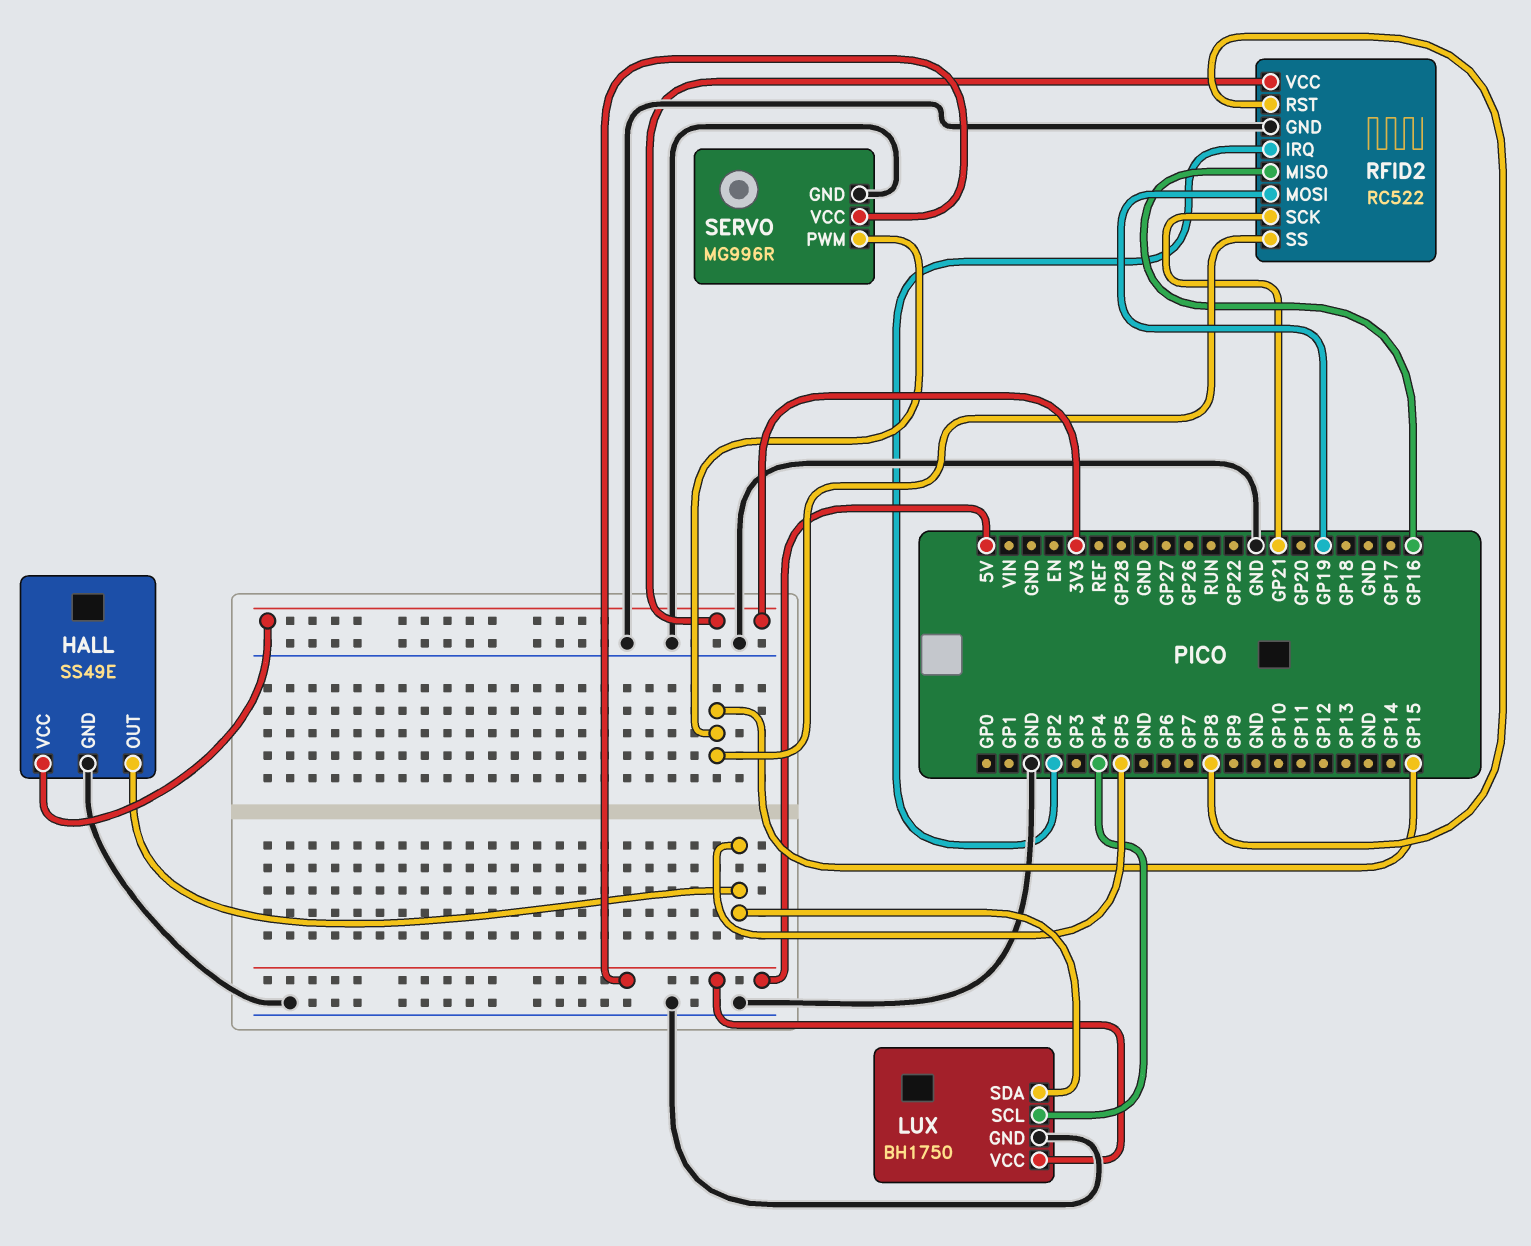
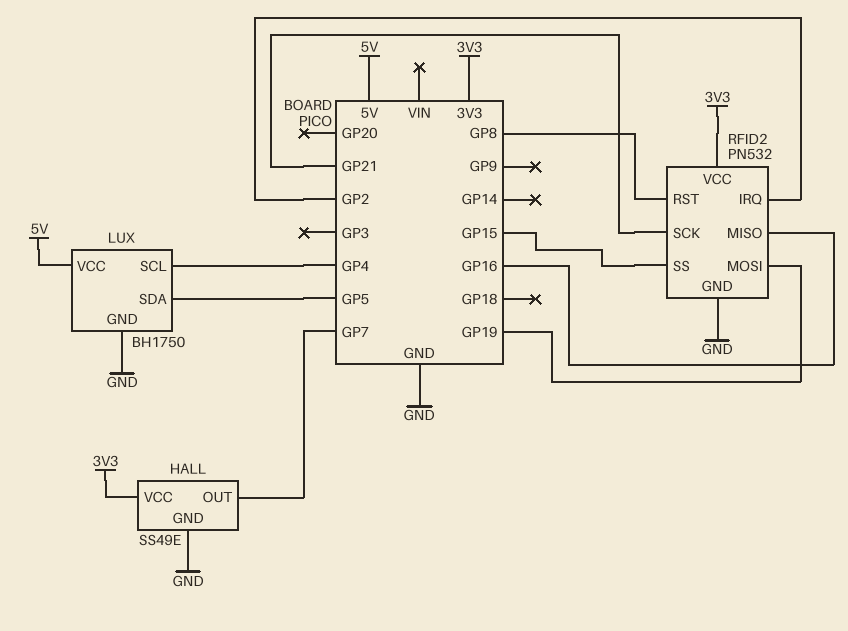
HALL pin OUT: GP5 -> GP7
RFID2: RC522 -> PN532
SERVO: MG996R -> none
SERVO pin GND: GND -> none
SERVO pin PWM: GP15 -> none
SERVO pin VCC: 5V -> none

